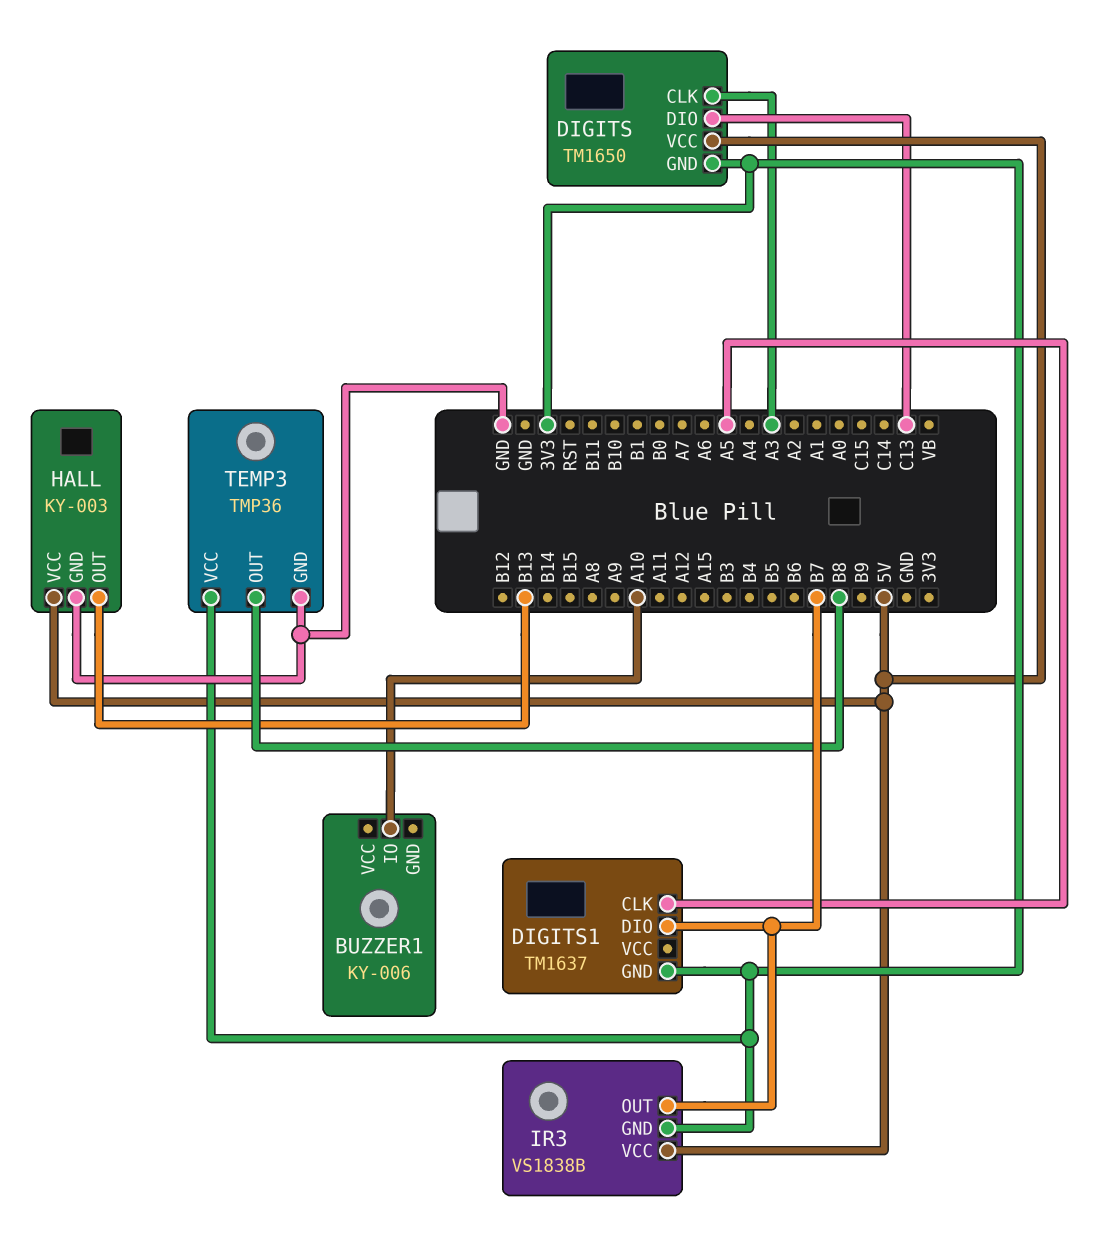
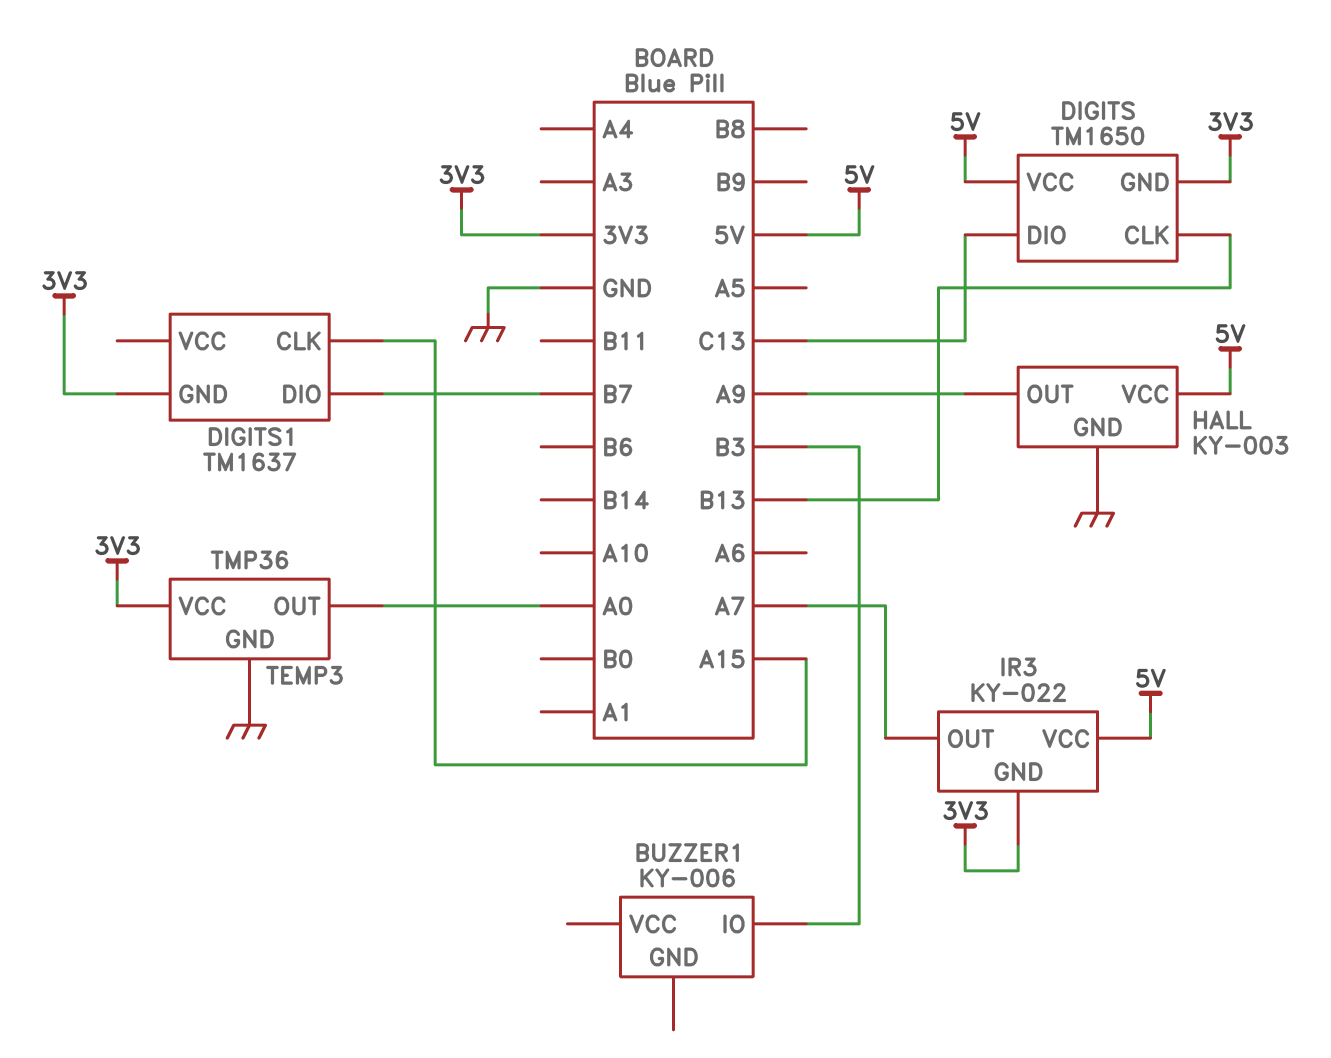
BUZZER1 pin IO: A10 -> B3
DIGITS pin CLK: A3 -> B13
DIGITS1 pin CLK: A5 -> A15
HALL pin OUT: B13 -> A9
IR3: VS1838B -> KY-022
IR3 pin OUT: B7 -> A7
TEMP3 pin OUT: B8 -> A0

